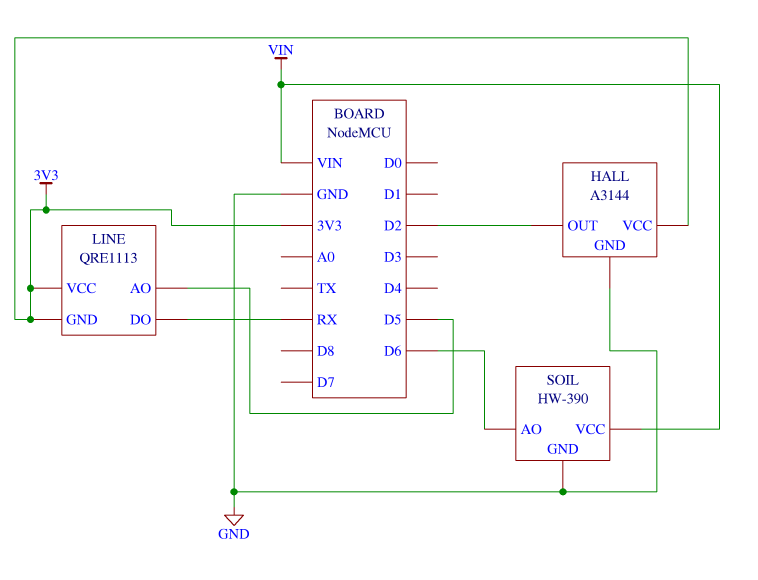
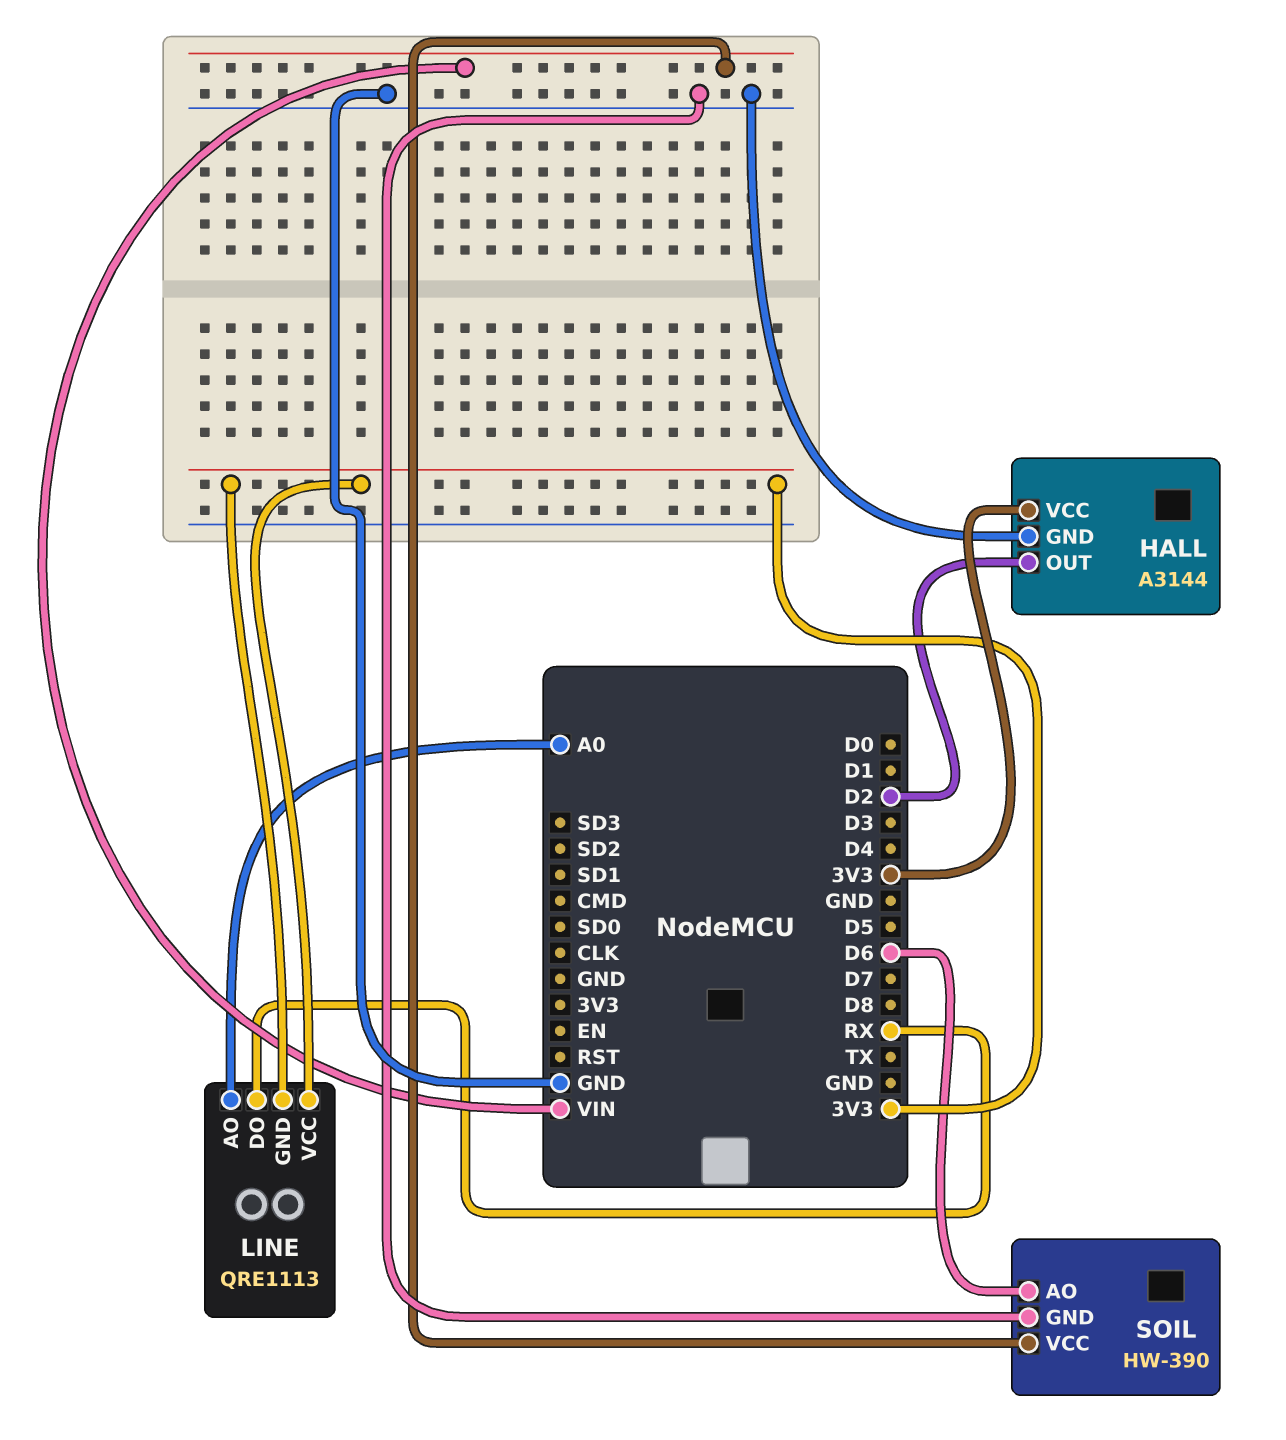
LINE pin AO: D5 -> A0

